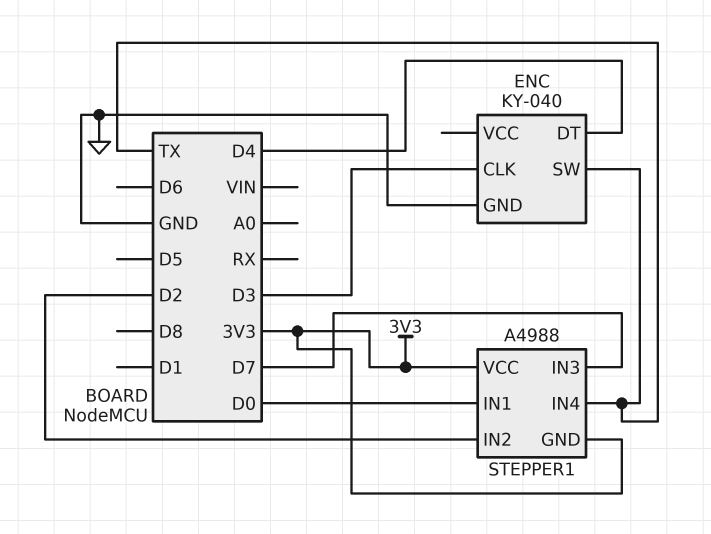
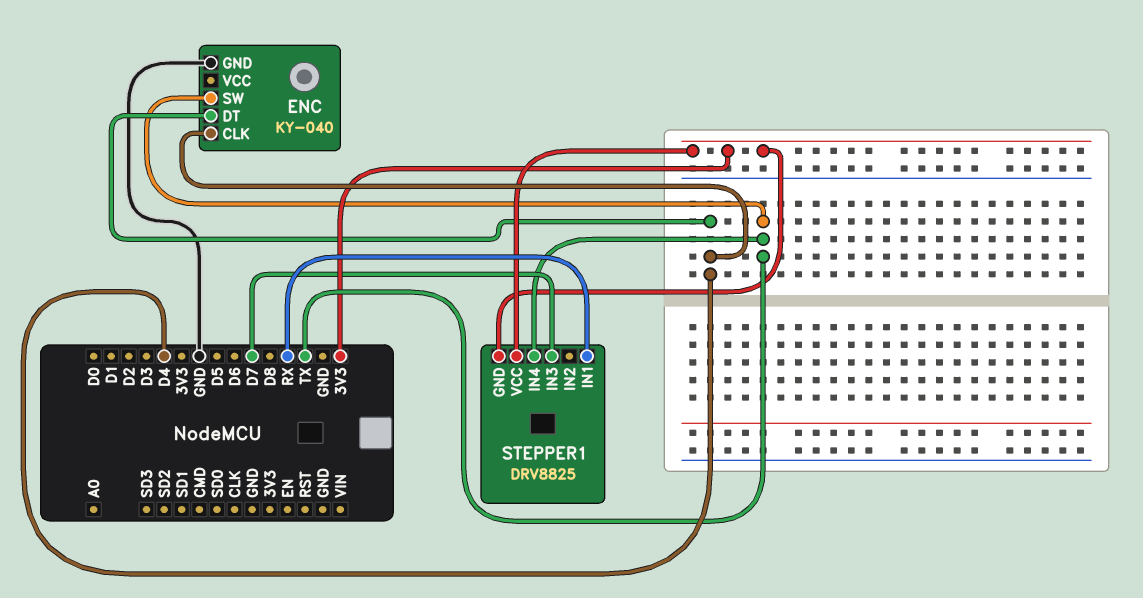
ENC pin CLK: D3 -> D4
STEPPER1: A4988 -> DRV8825
STEPPER1 pin IN1: D0 -> RX
STEPPER1 pin IN2: D2 -> none

